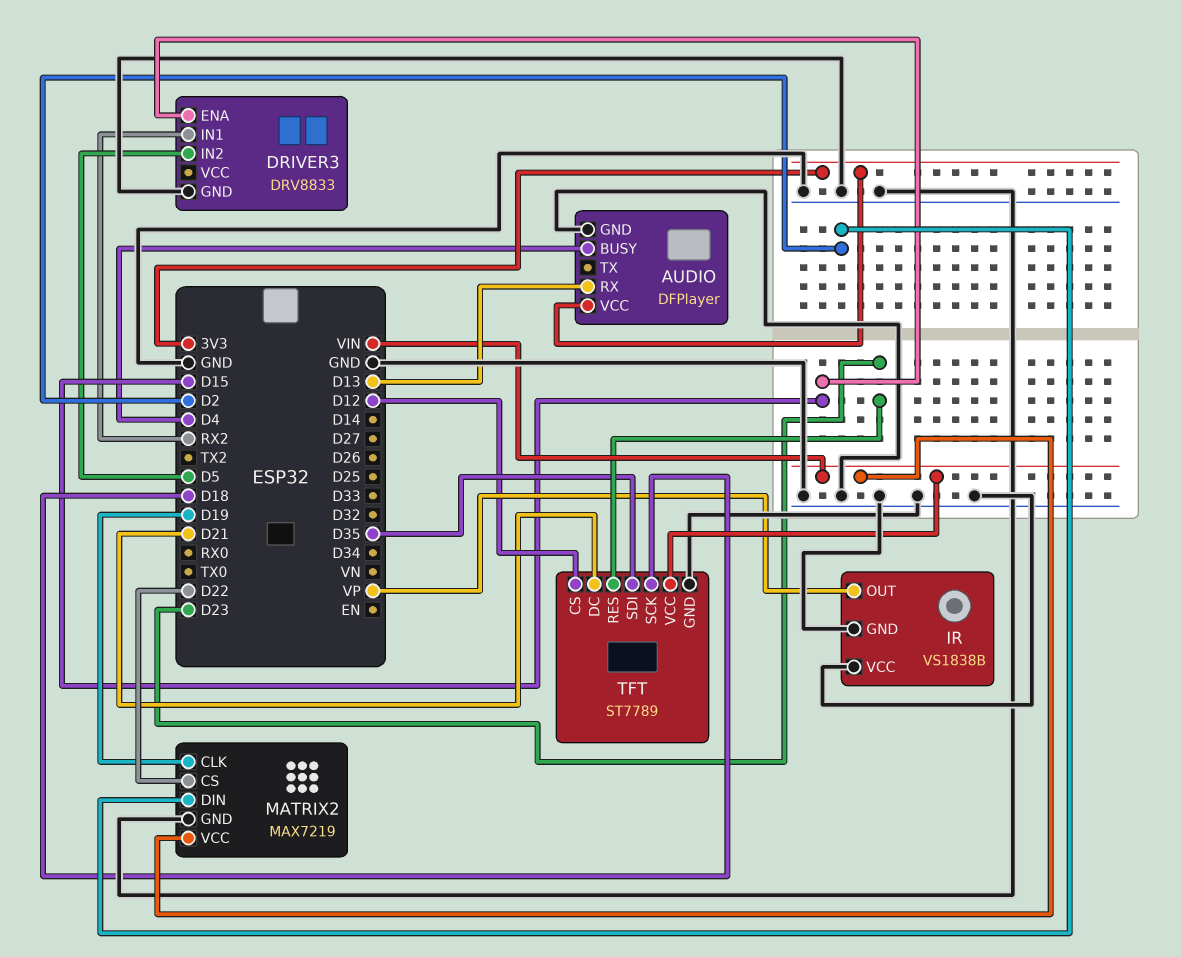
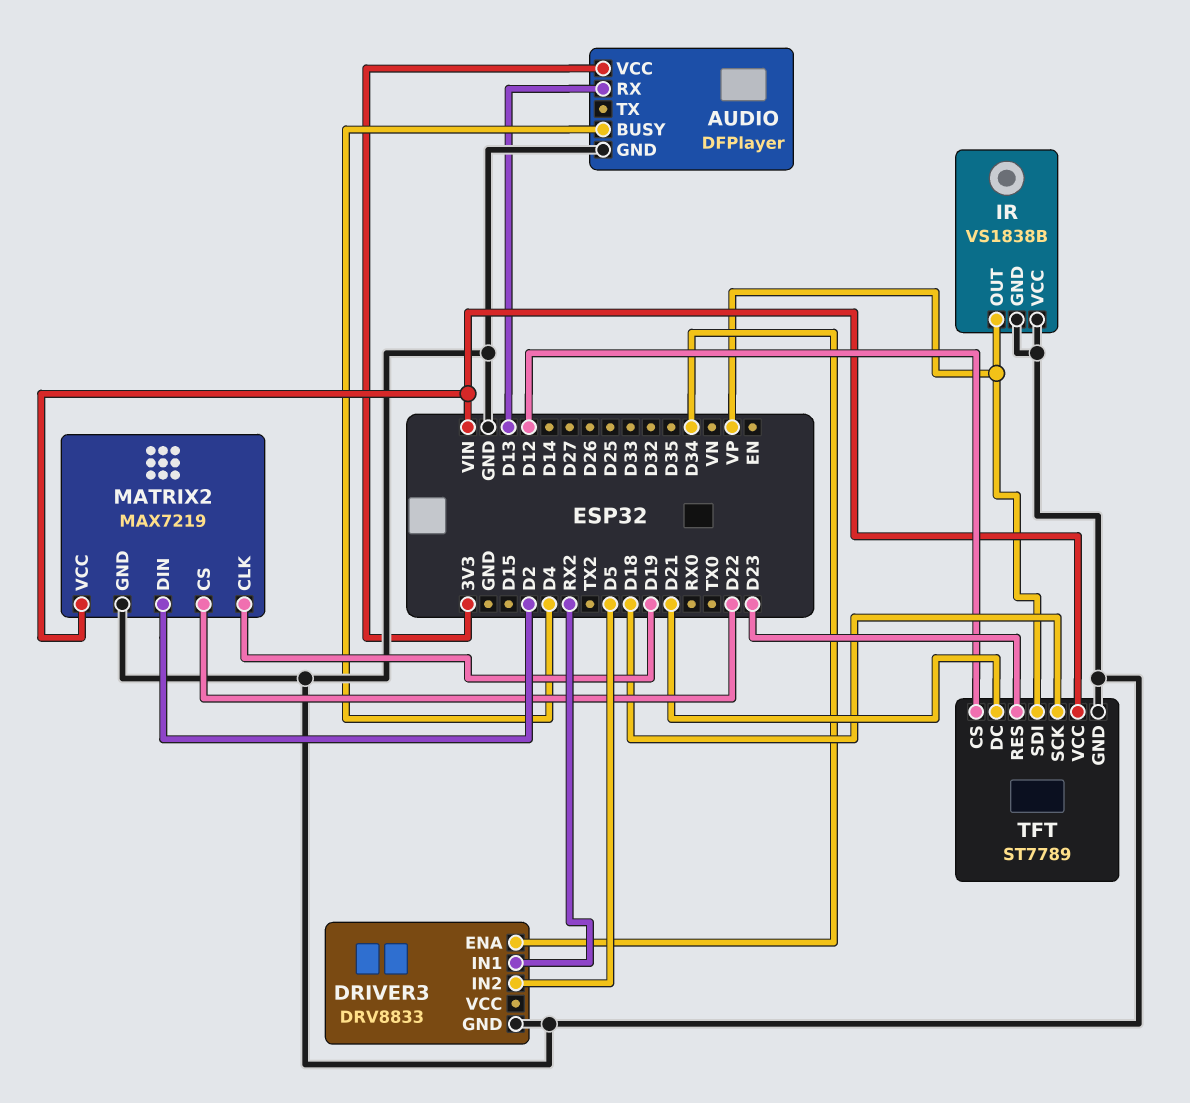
DRIVER3 pin ENA: D15 -> D34
TFT pin SDI: D35 -> VP

